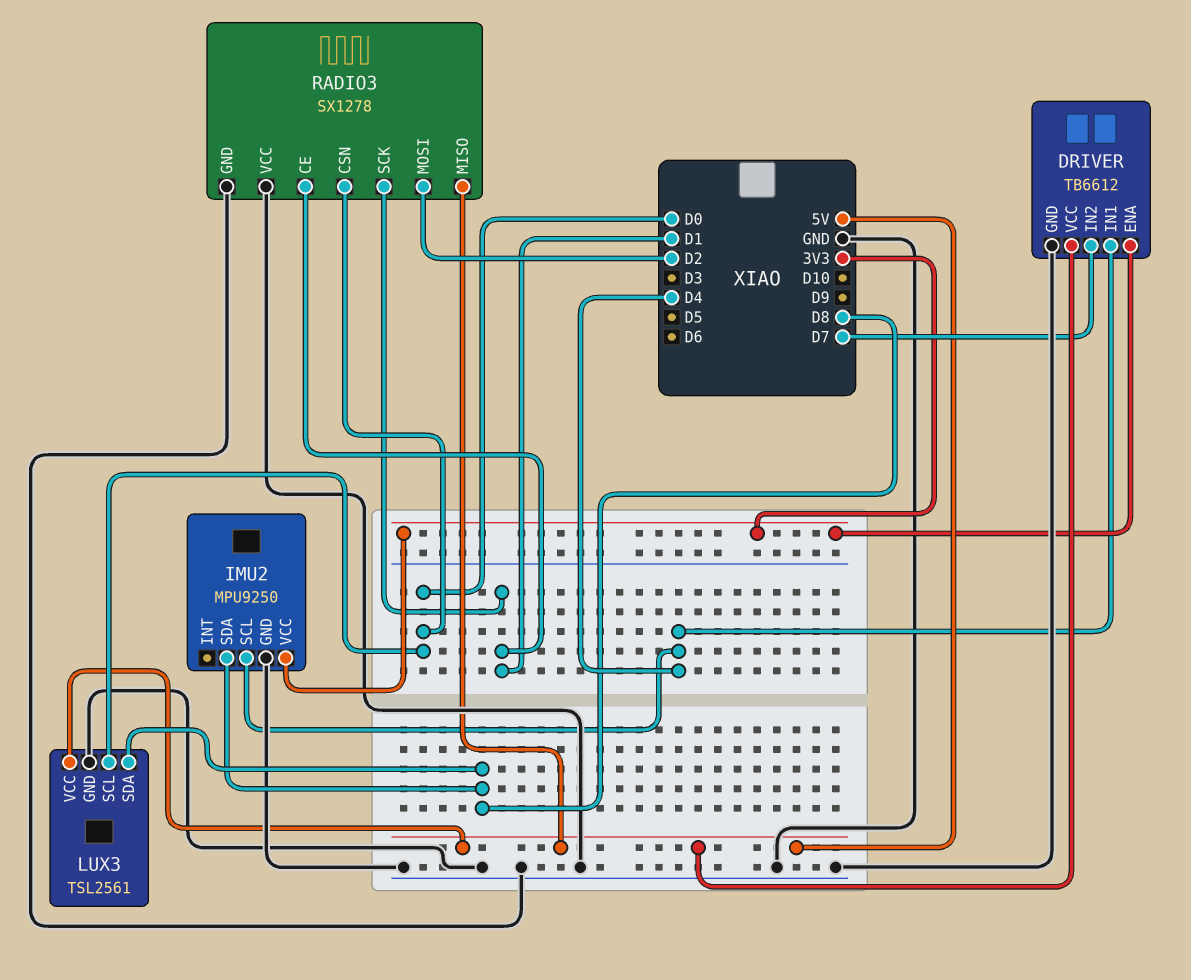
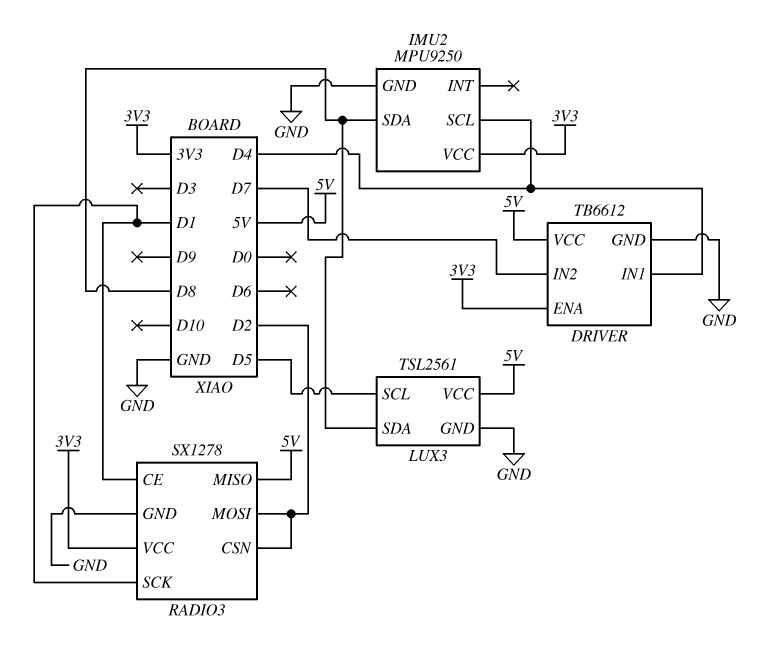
LUX3 pin SCL: D0 -> D5
RADIO3 pin CSN: D0 -> D2
RADIO3 pin VCC: GND -> 3V3

